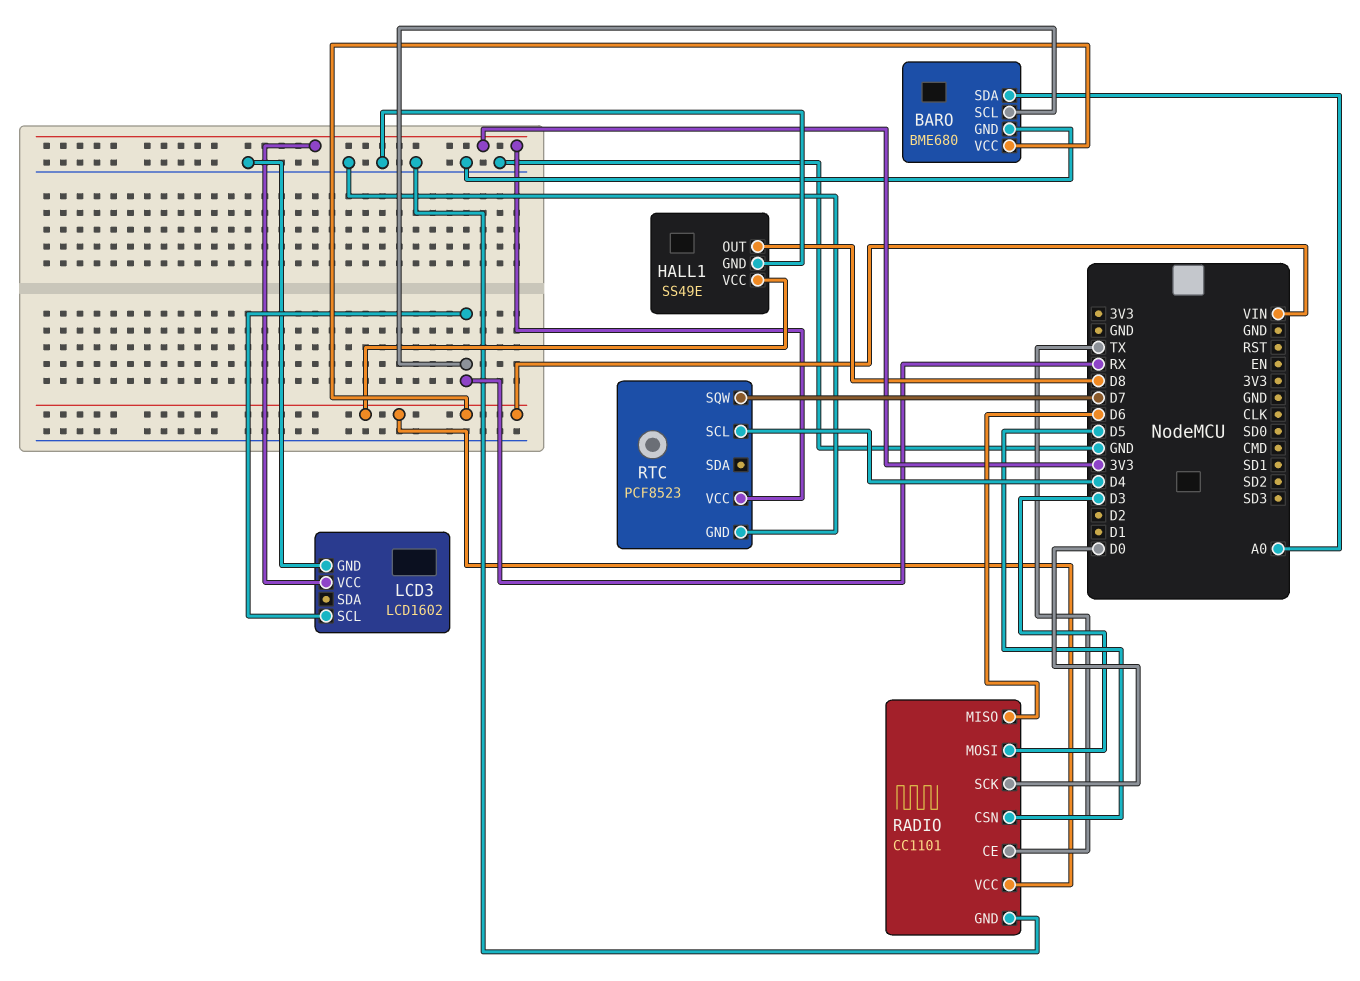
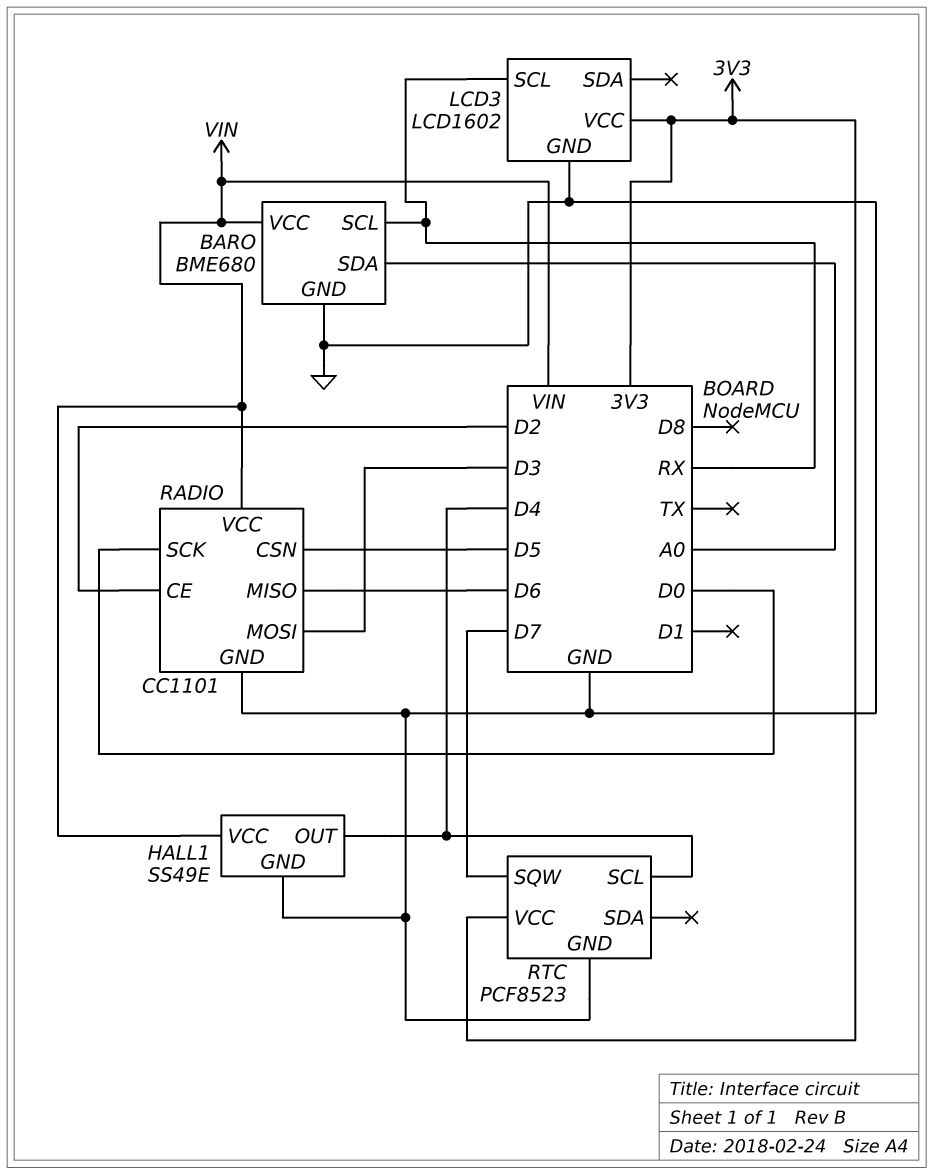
HALL1 pin OUT: D8 -> D4
RADIO pin CE: TX -> D2

